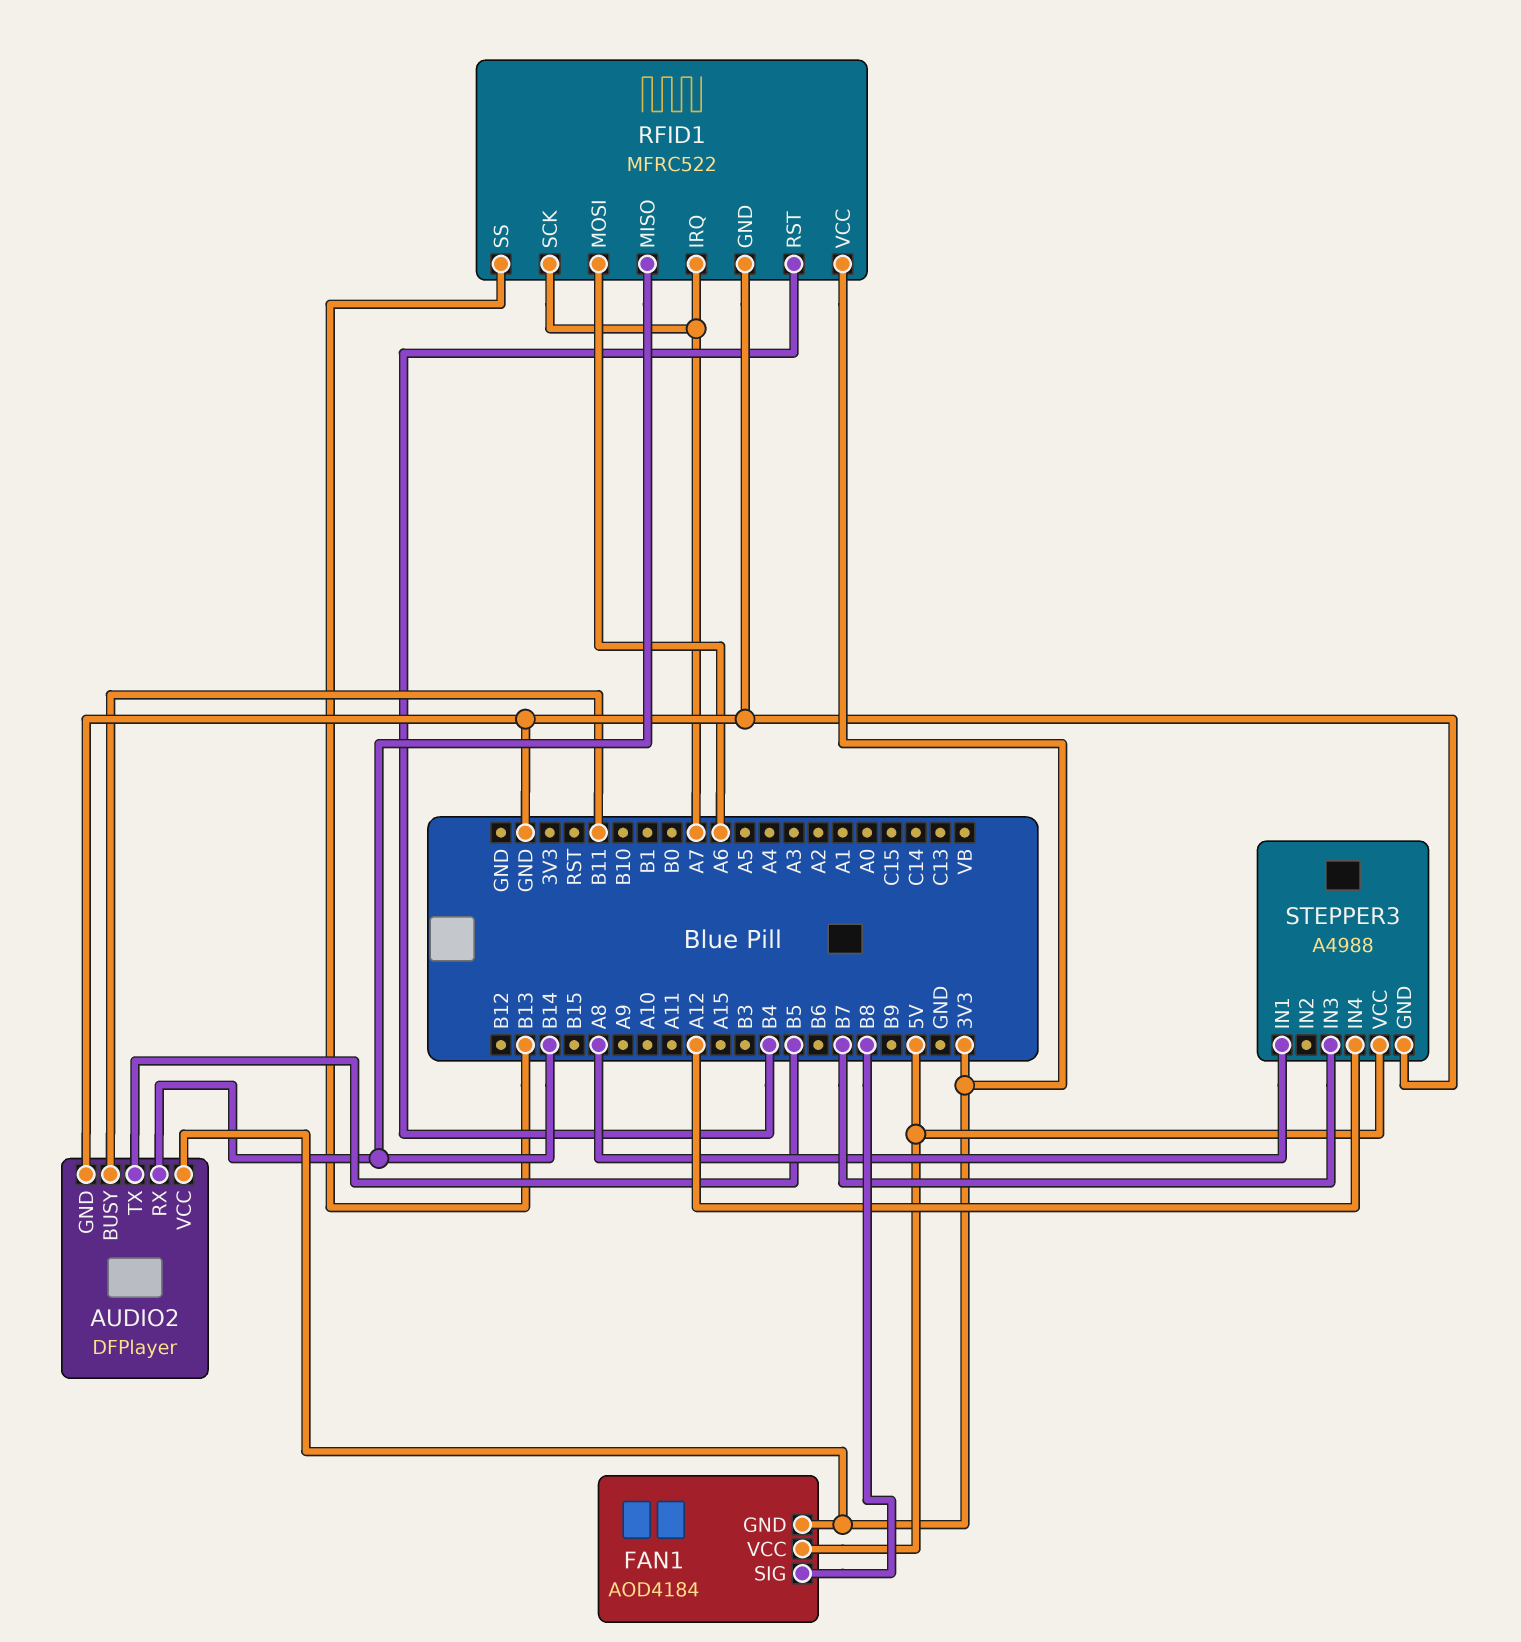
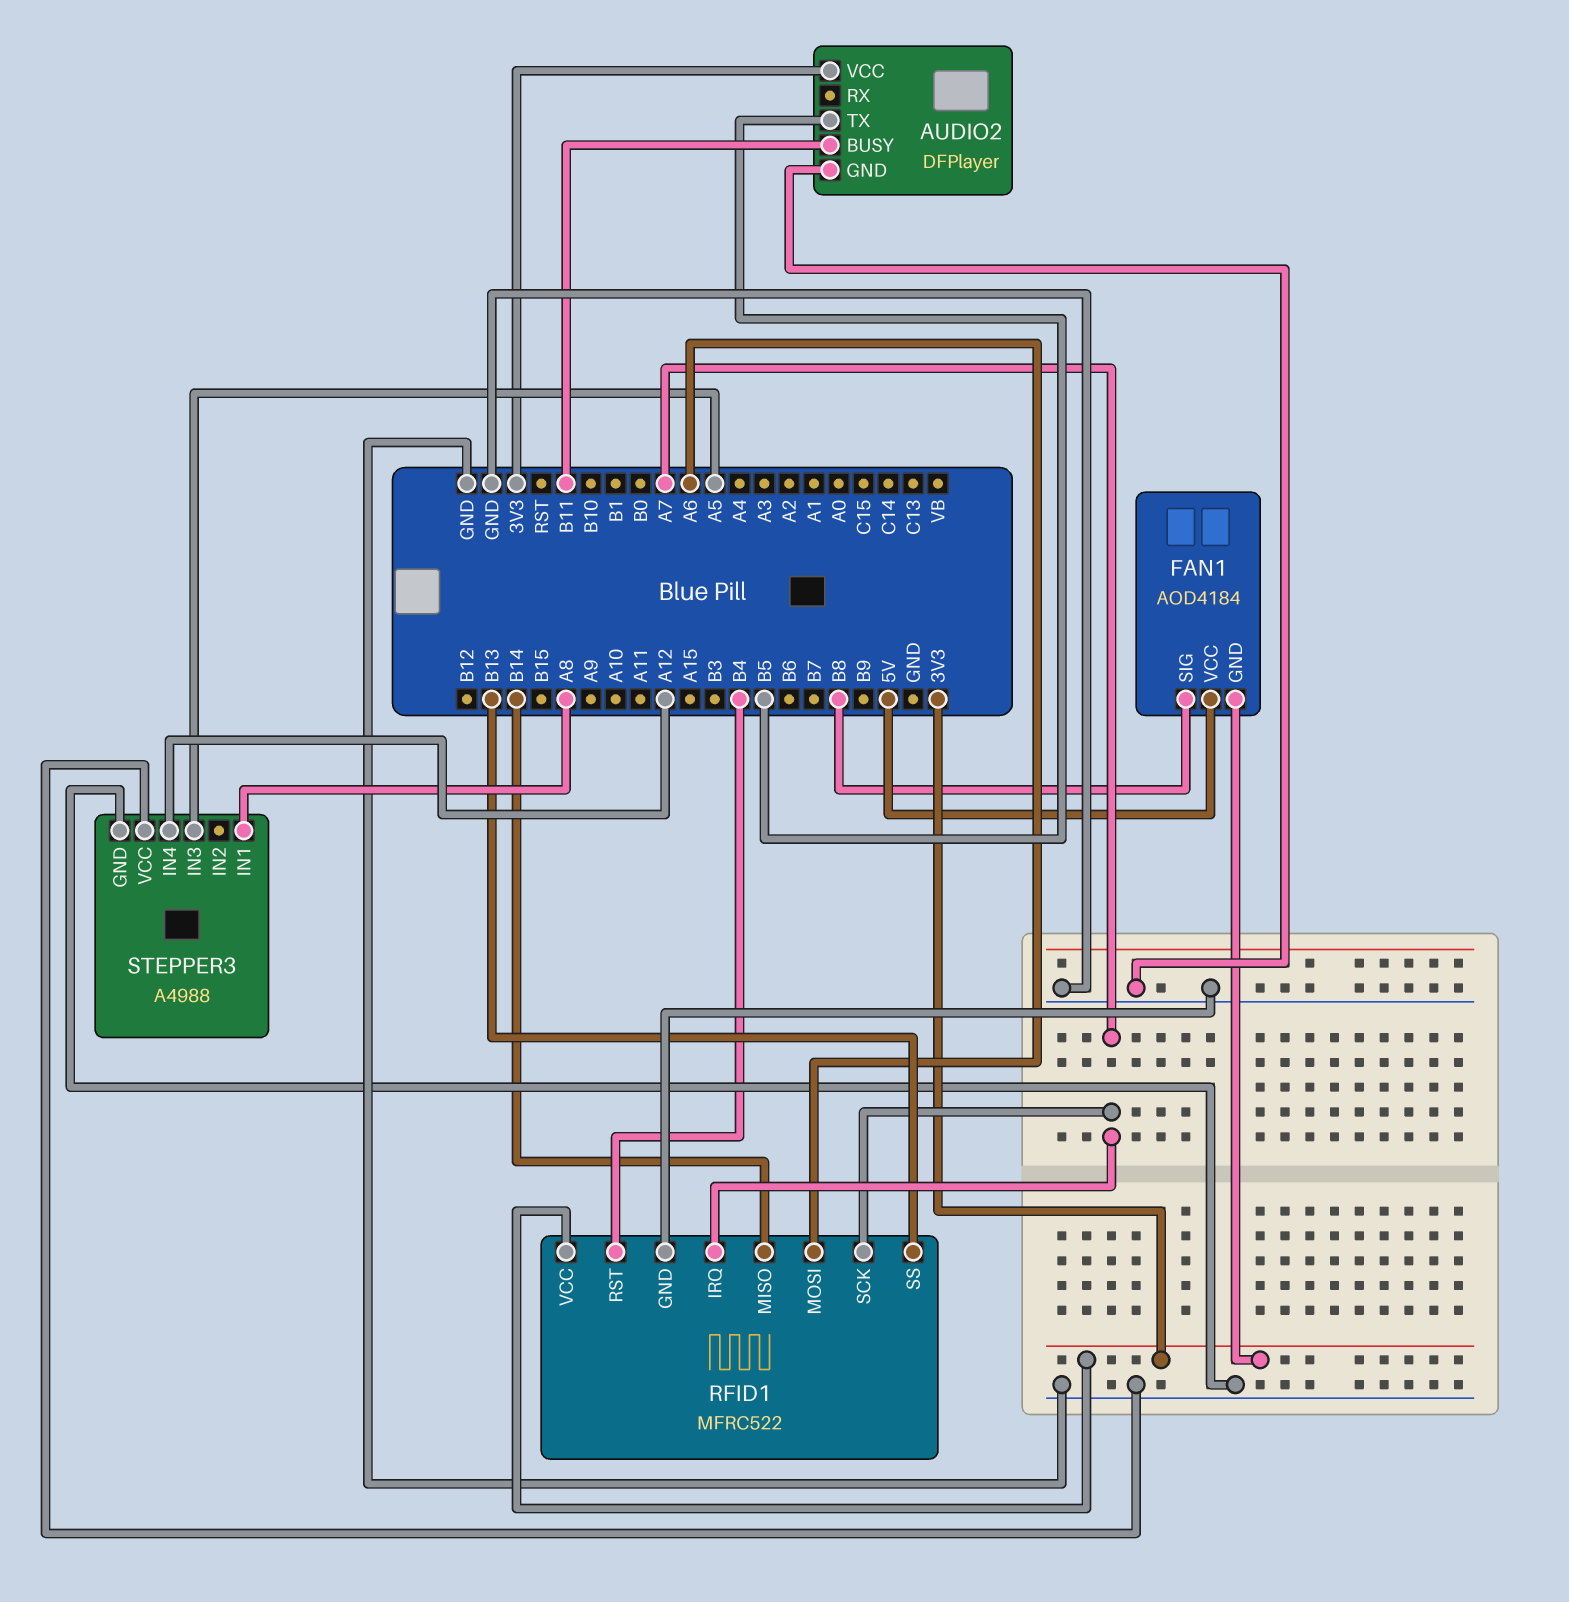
AUDIO2 pin RX: B14 -> none
STEPPER3 pin IN3: B7 -> A5
STEPPER3 pin VCC: 5V -> GND

